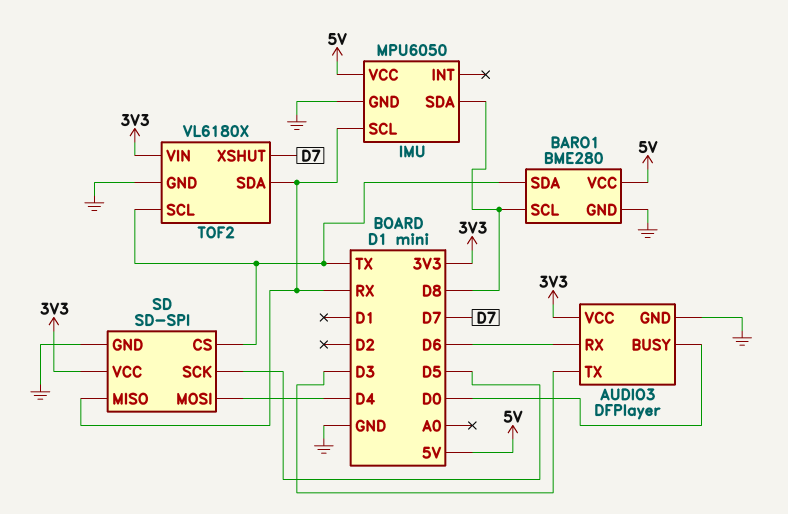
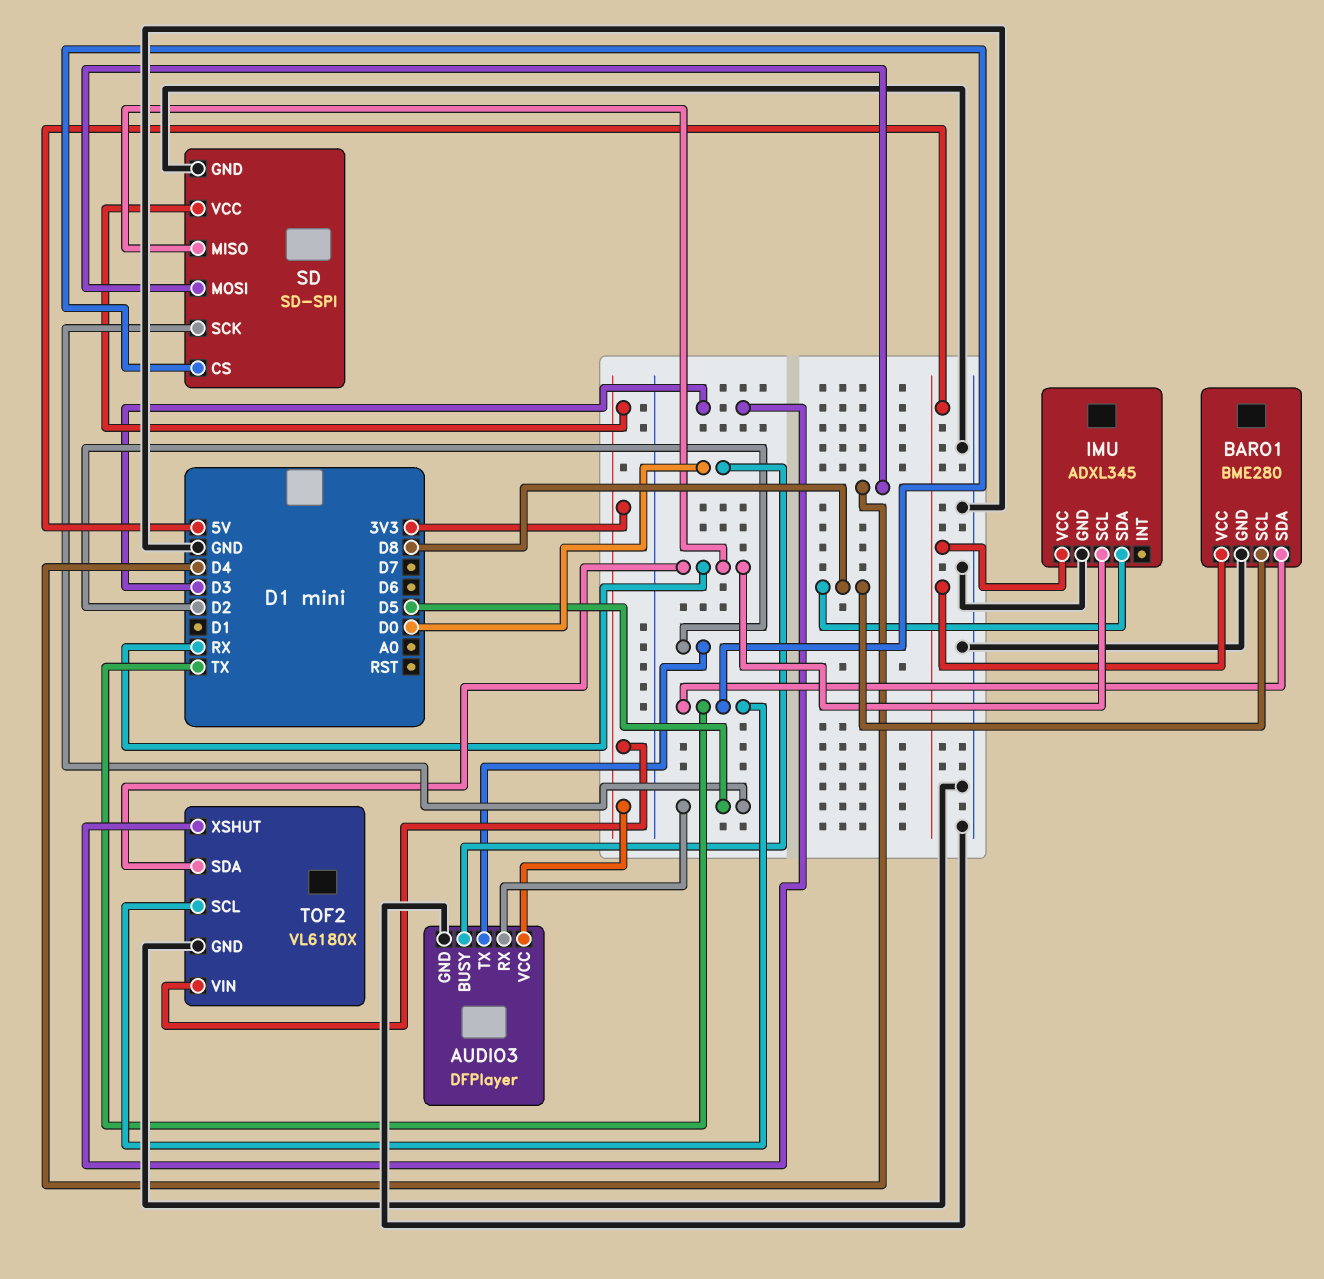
AUDIO3 pin RX: D6 -> D5
AUDIO3 pin TX: D3 -> D2
IMU: MPU6050 -> ADXL345
TOF2 pin XSHUT: D7 -> D3

